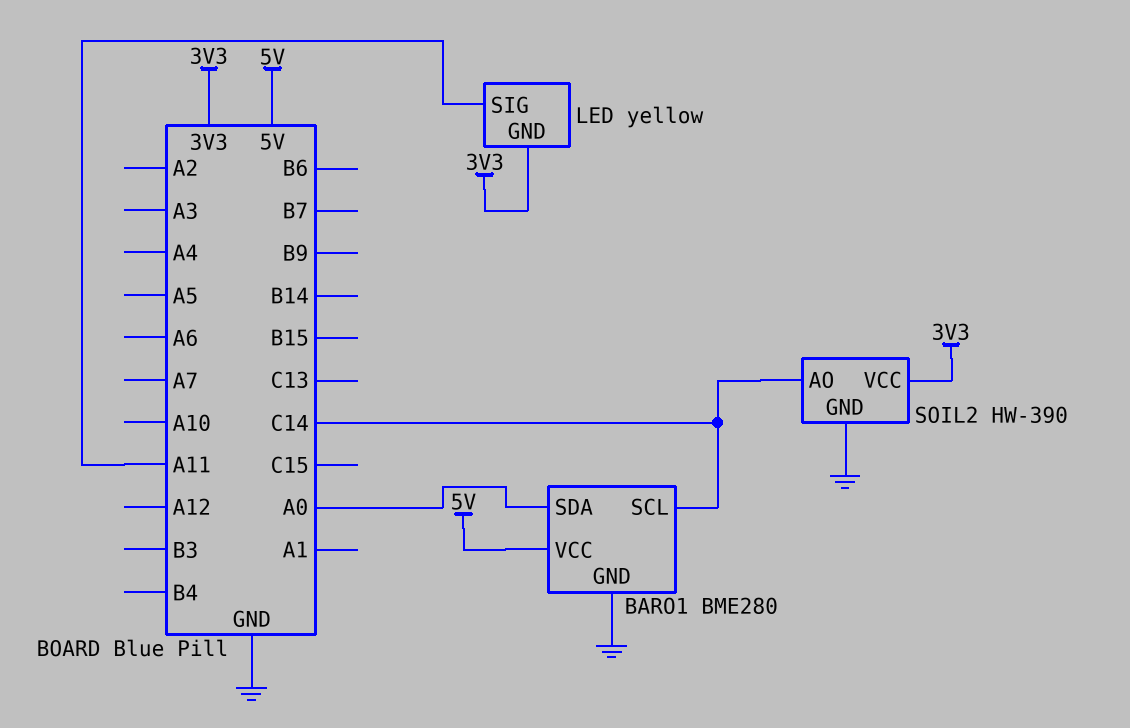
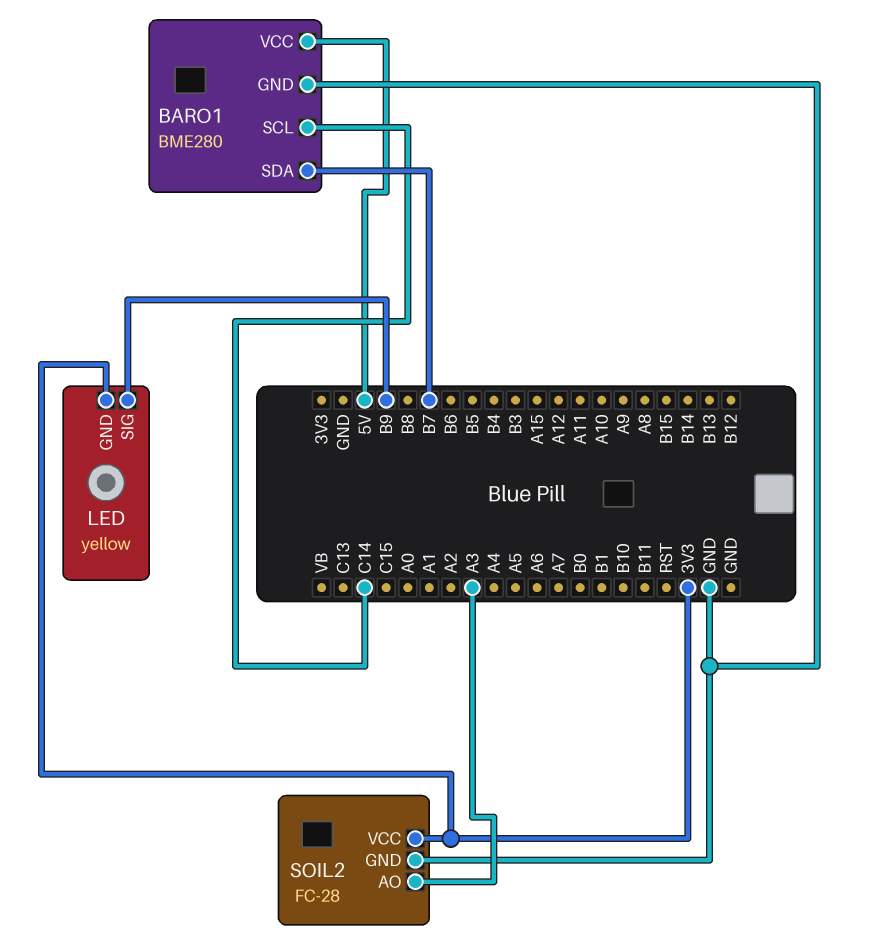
BARO1 pin SDA: A0 -> B7
LED pin SIG: A11 -> B9
SOIL2: HW-390 -> FC-28
SOIL2 pin AO: C14 -> A3

